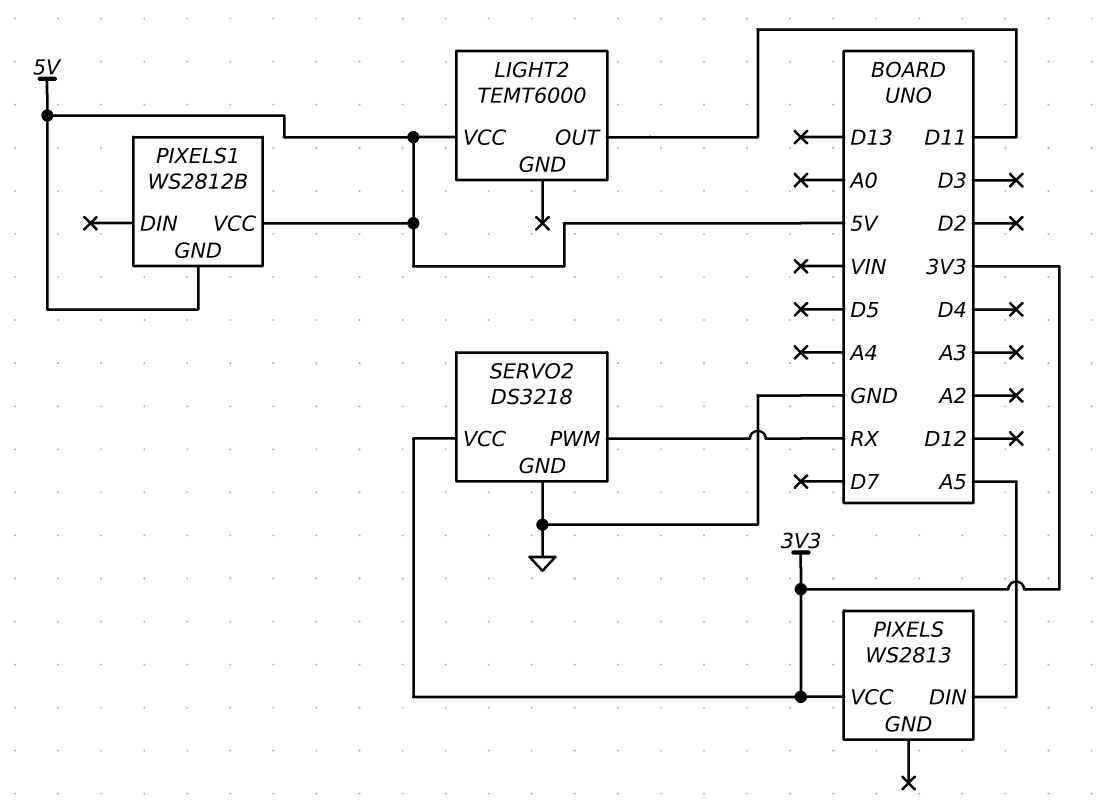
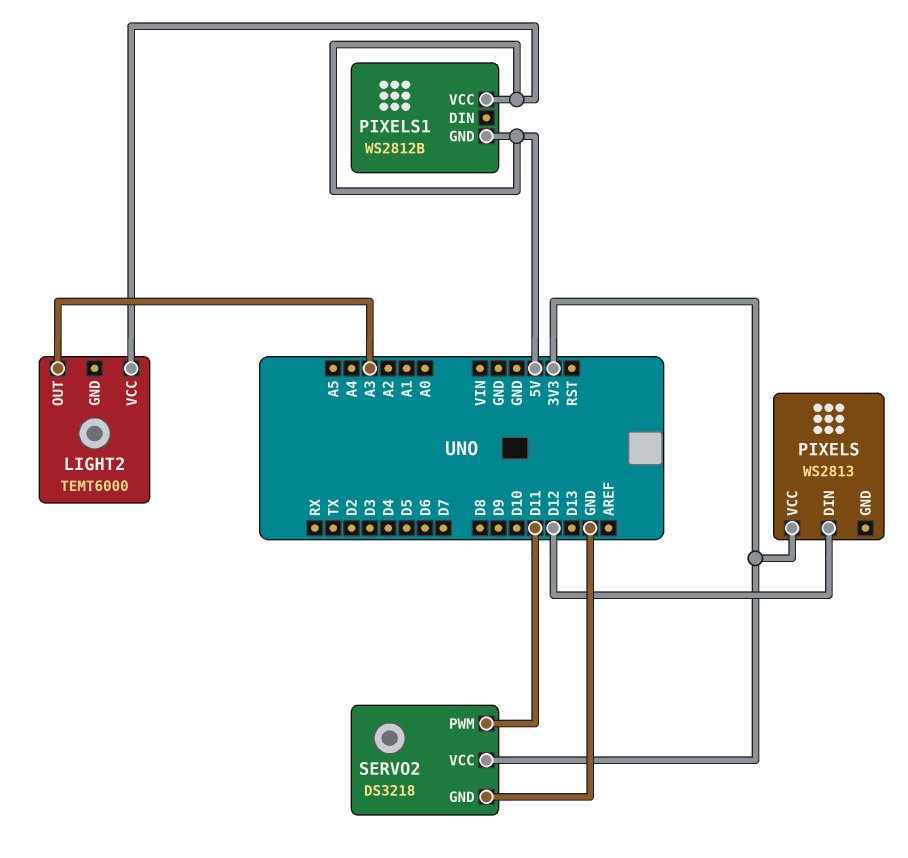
LIGHT2 pin OUT: D11 -> A3
PIXELS pin DIN: A5 -> D12
SERVO2 pin PWM: RX -> D11

